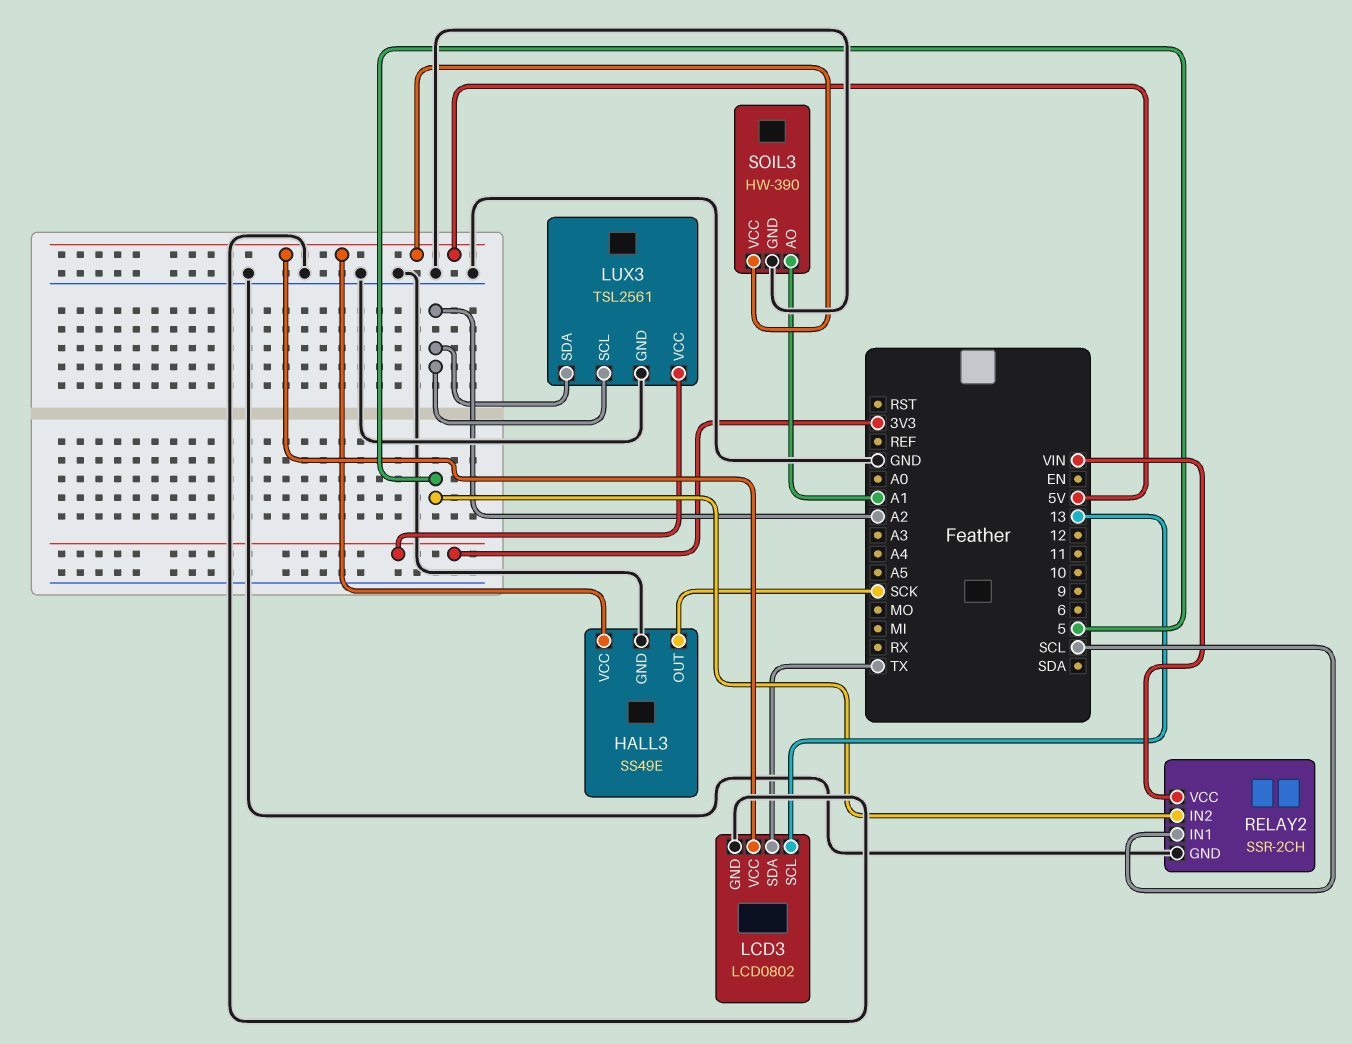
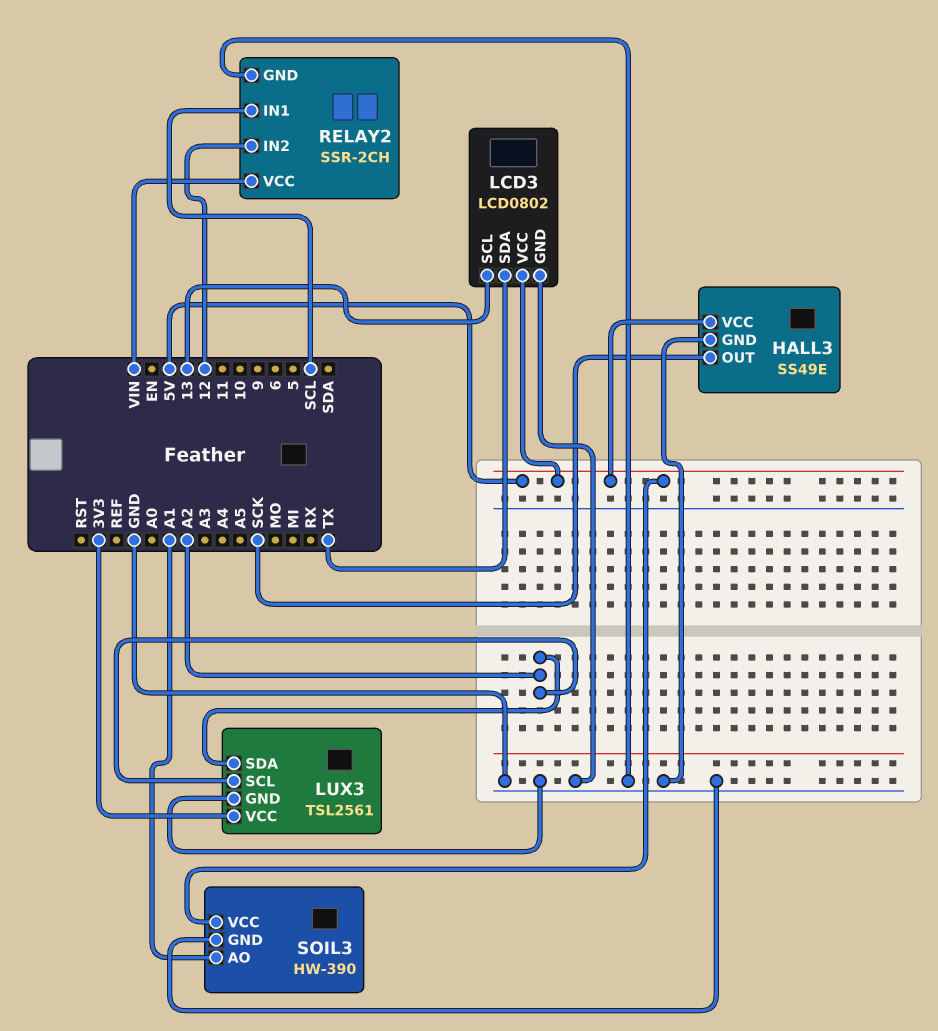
RELAY2 pin IN2: 5 -> 12

